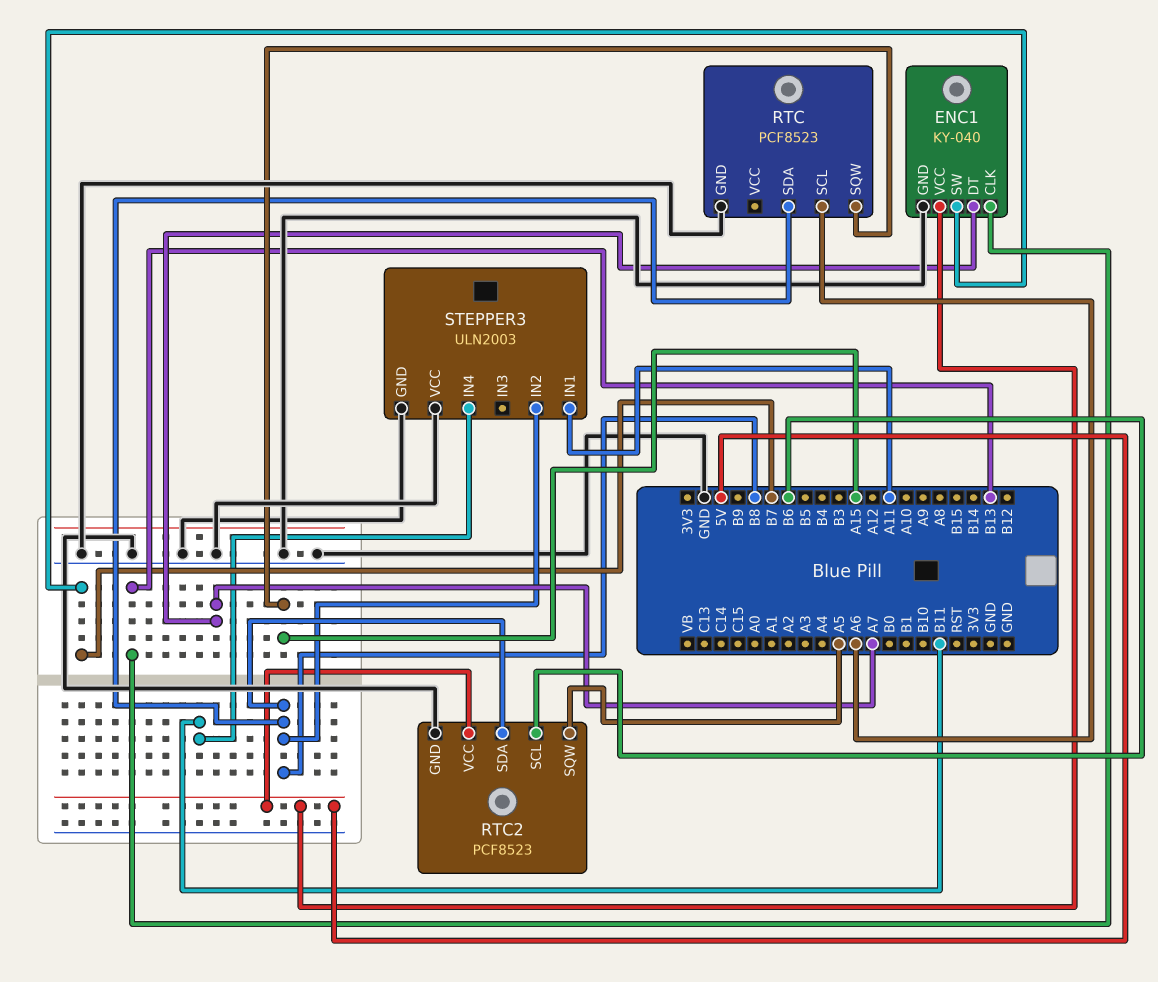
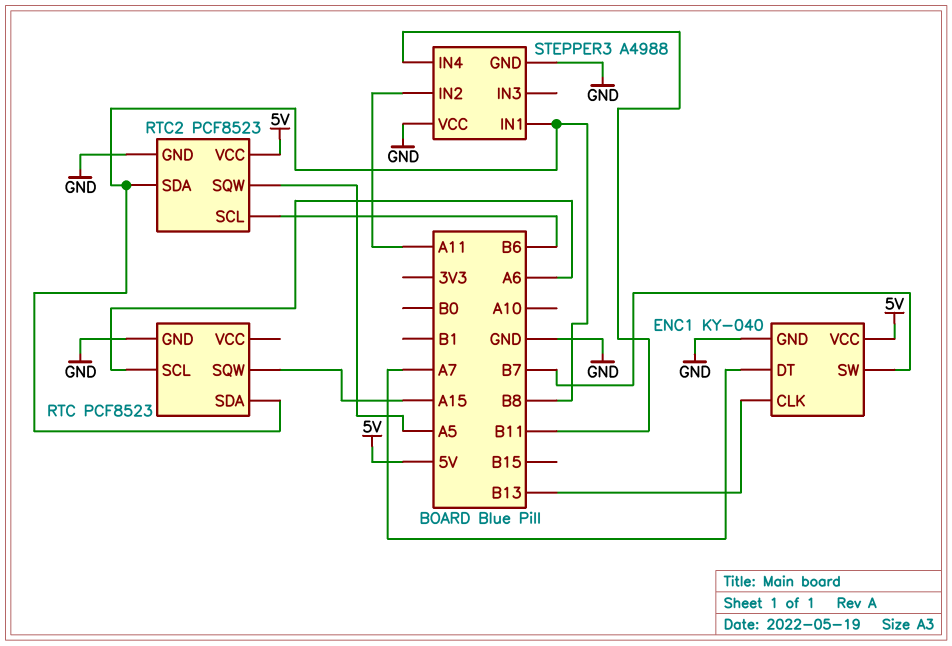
STEPPER3: ULN2003 -> A4988
STEPPER3 pin IN1: A11 -> B8
STEPPER3 pin IN2: B8 -> A11

